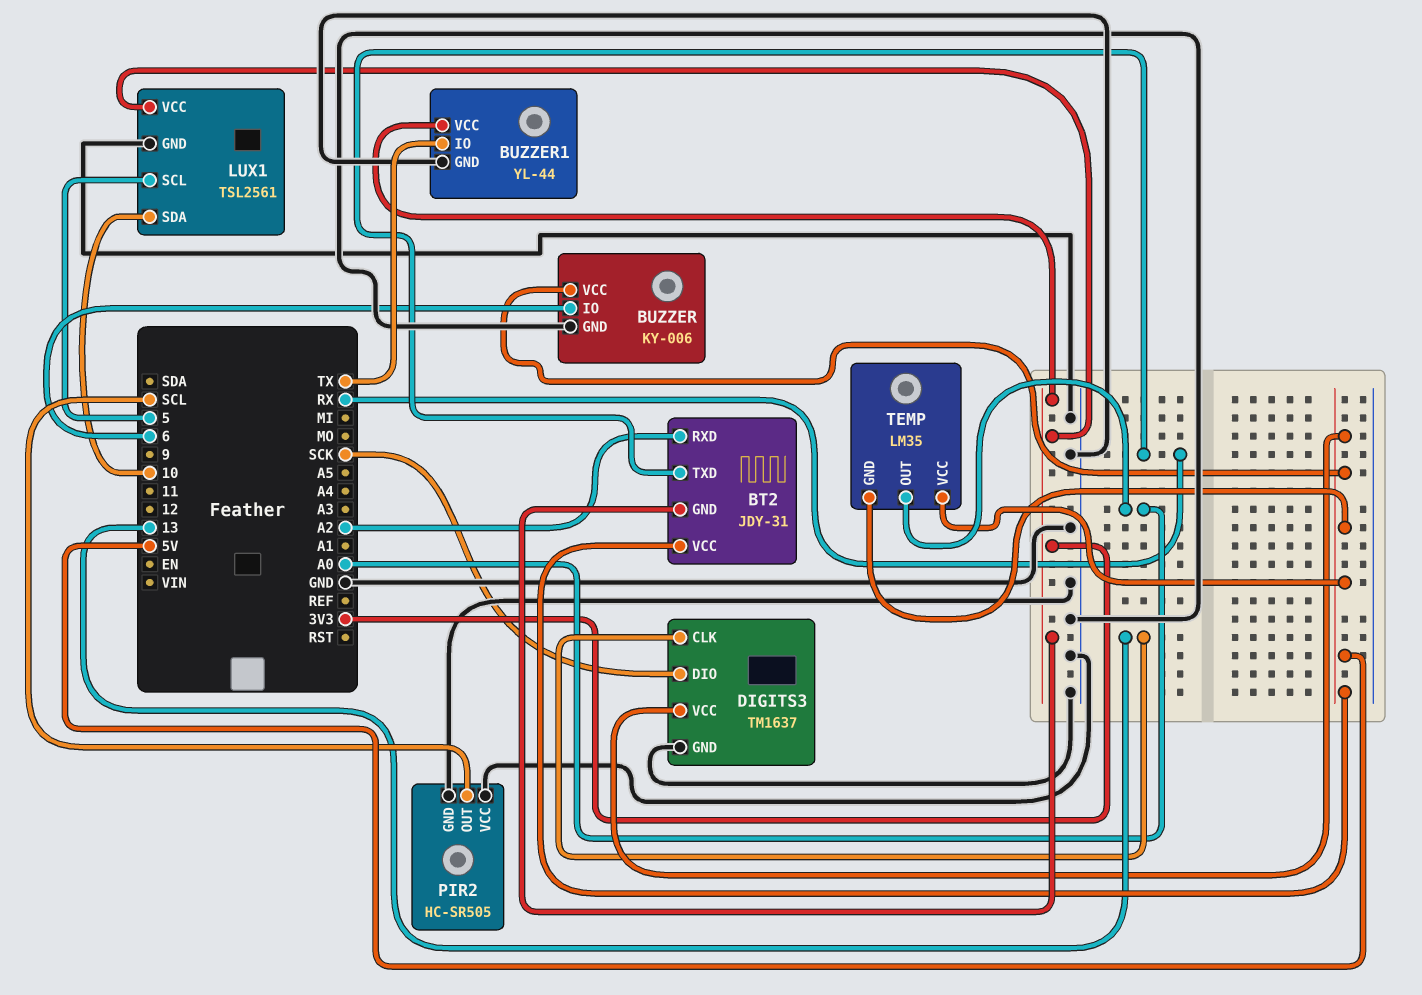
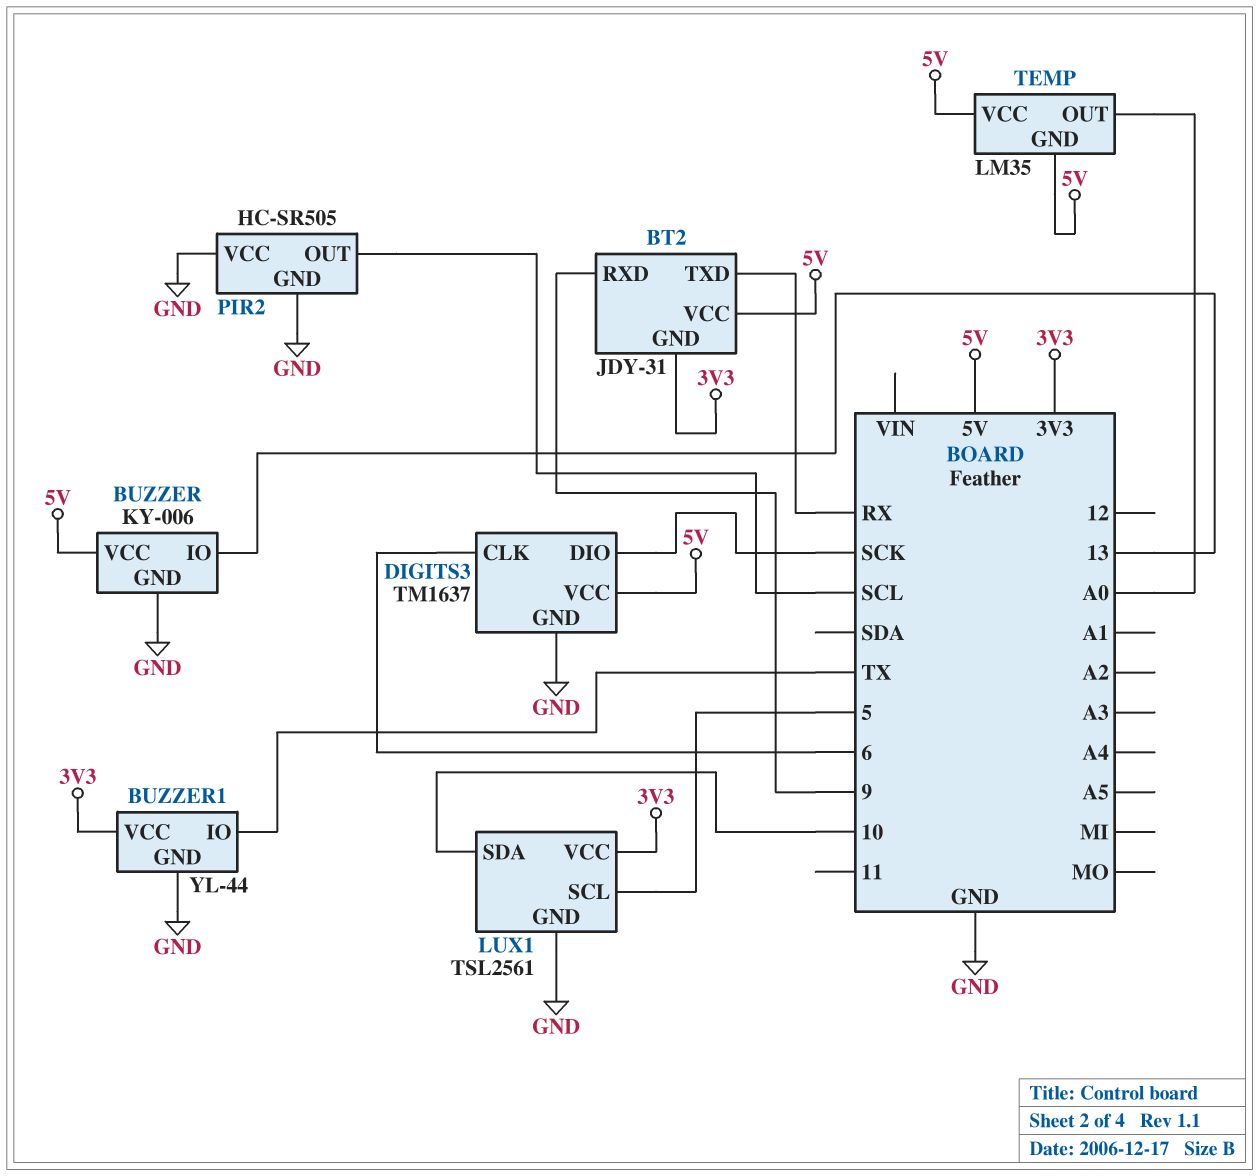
BT2 pin RXD: A2 -> 9
BUZZER pin IO: 6 -> 13
DIGITS3 pin CLK: 13 -> 6

